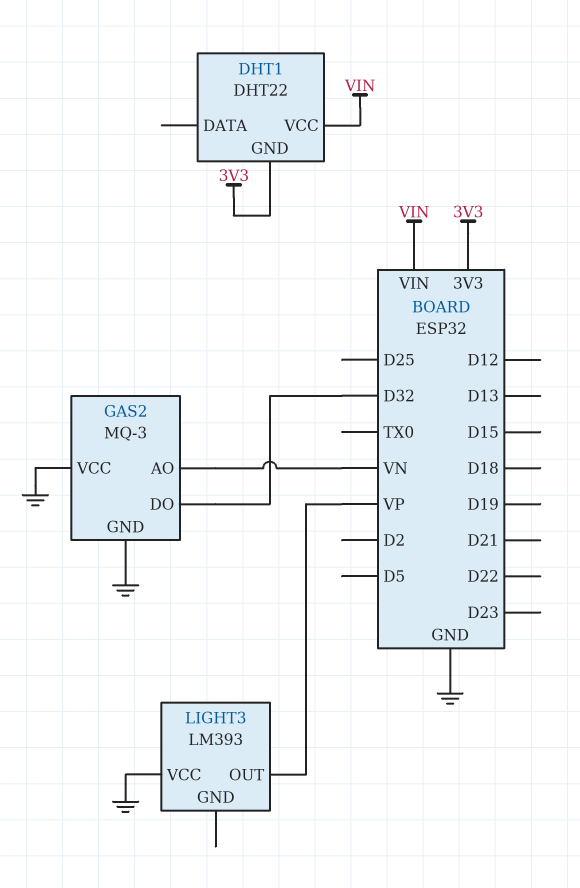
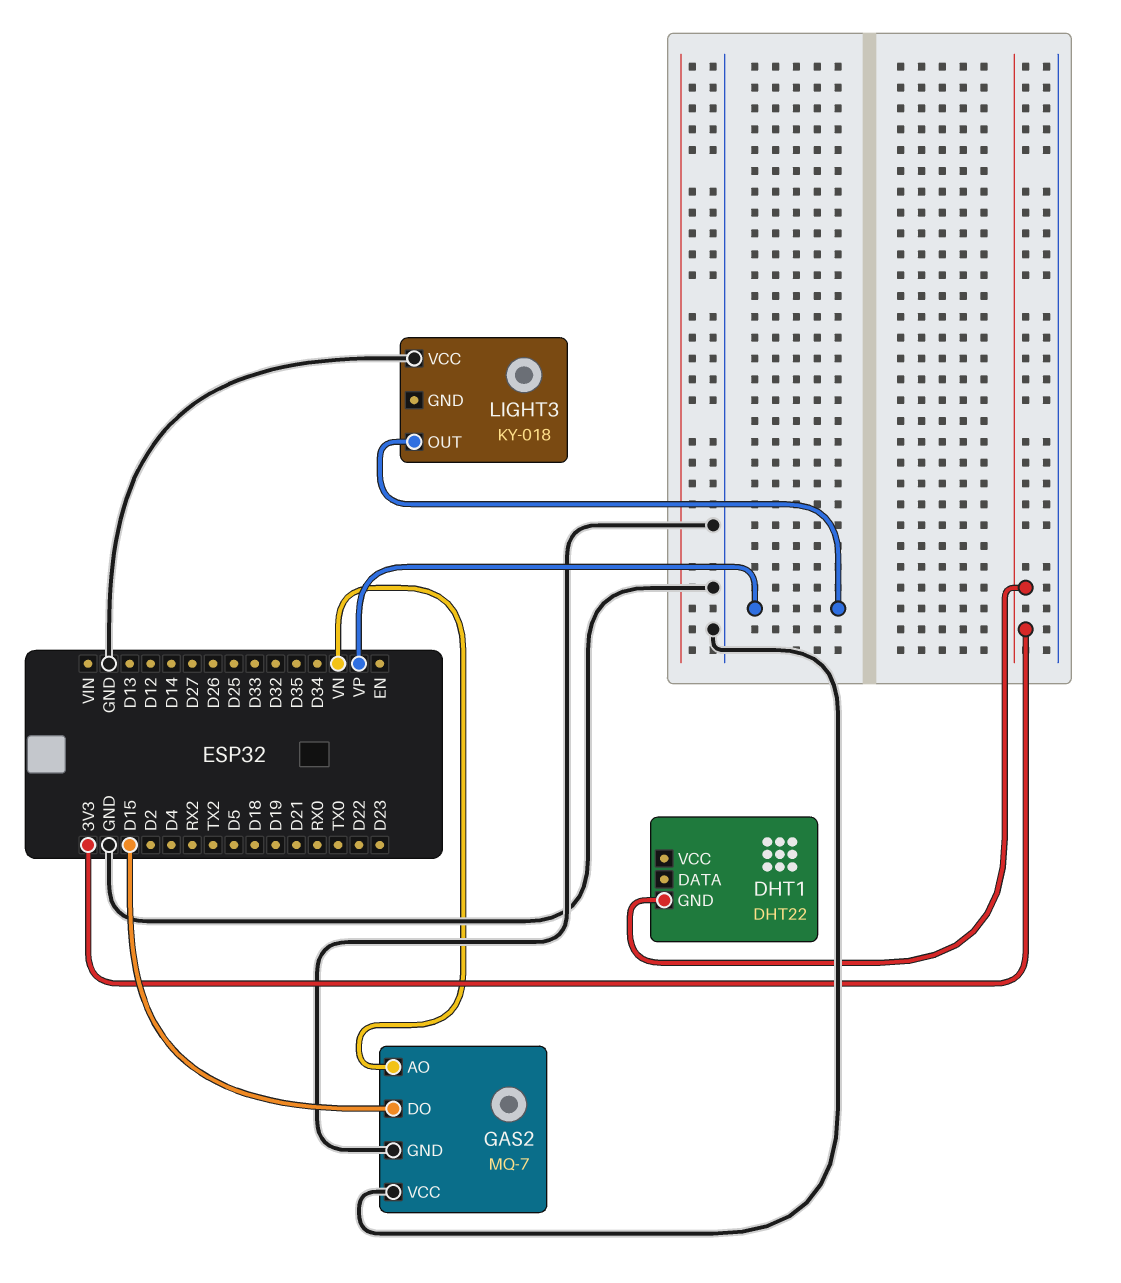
DHT1 pin VCC: VIN -> none
GAS2: MQ-3 -> MQ-7
GAS2 pin DO: D32 -> D15
LIGHT3: LM393 -> KY-018

